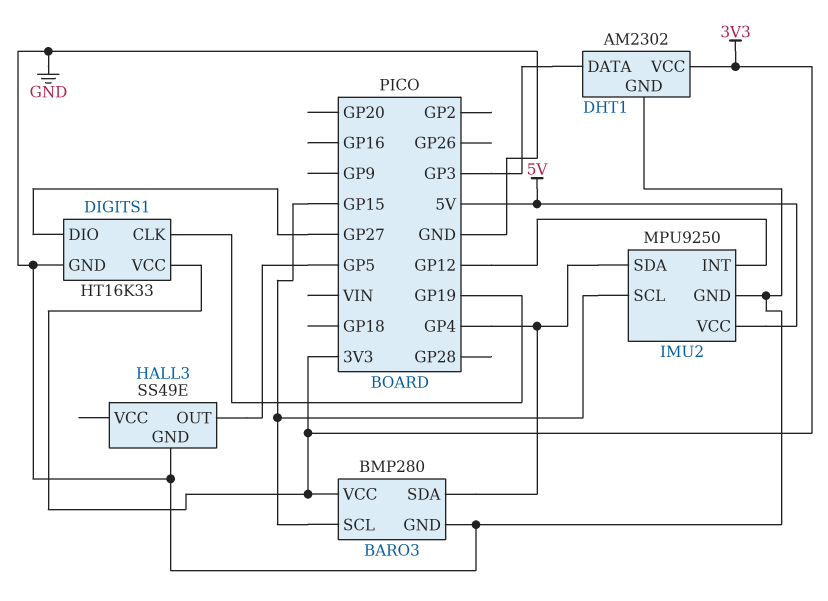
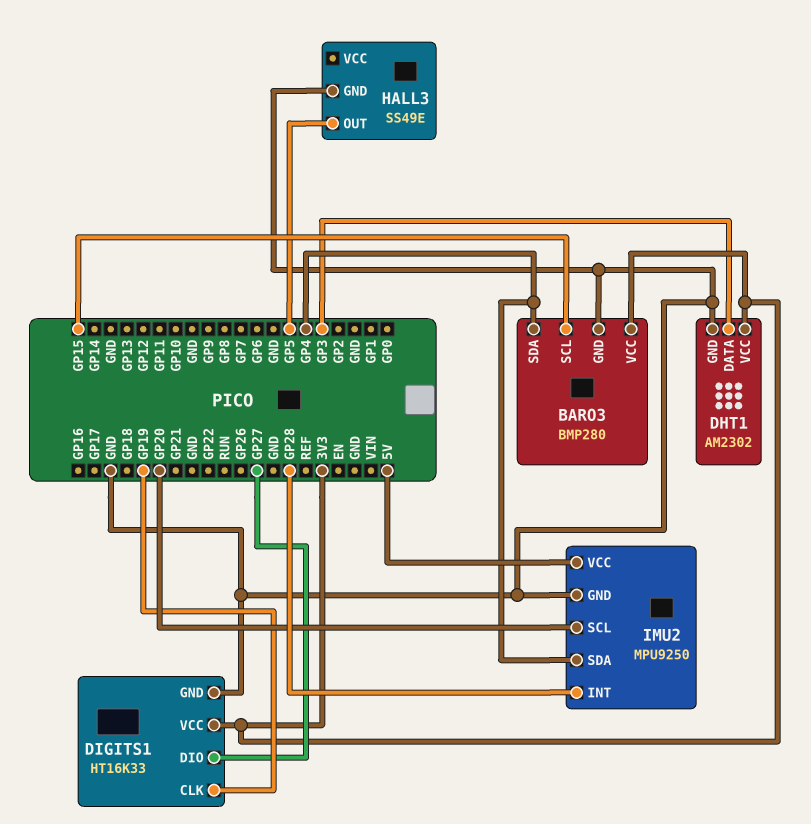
IMU2 pin INT: GP12 -> GP28
IMU2 pin SCL: GP15 -> GP20

